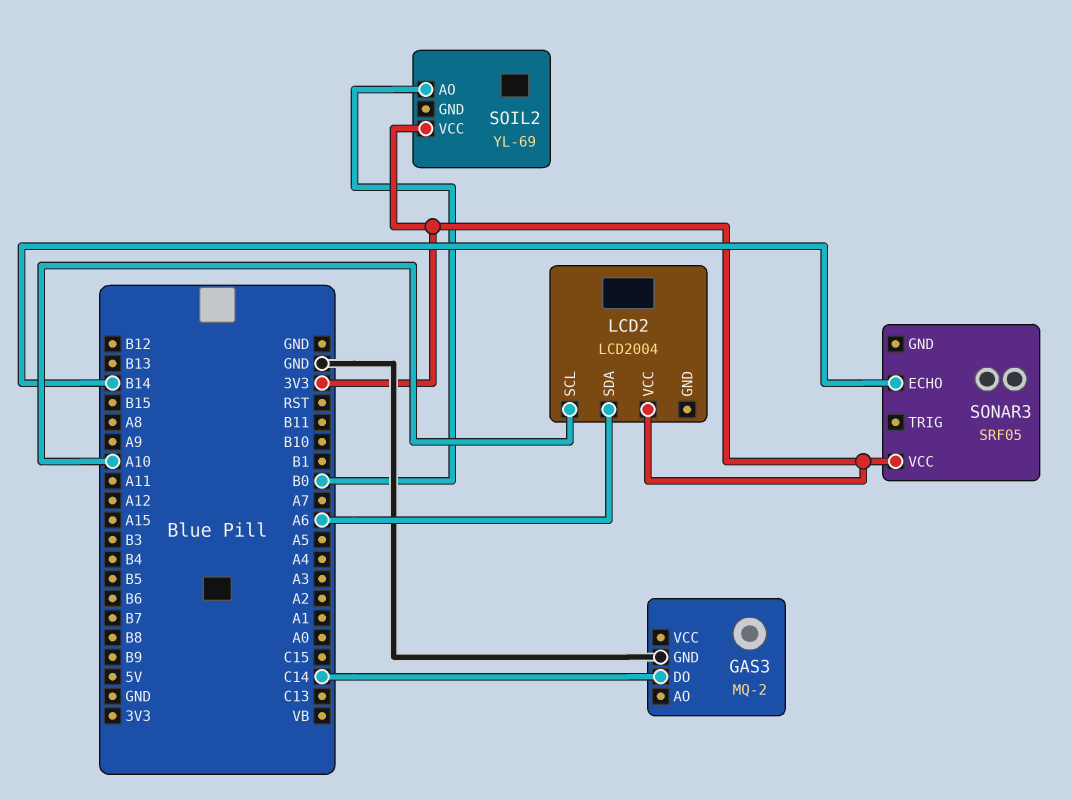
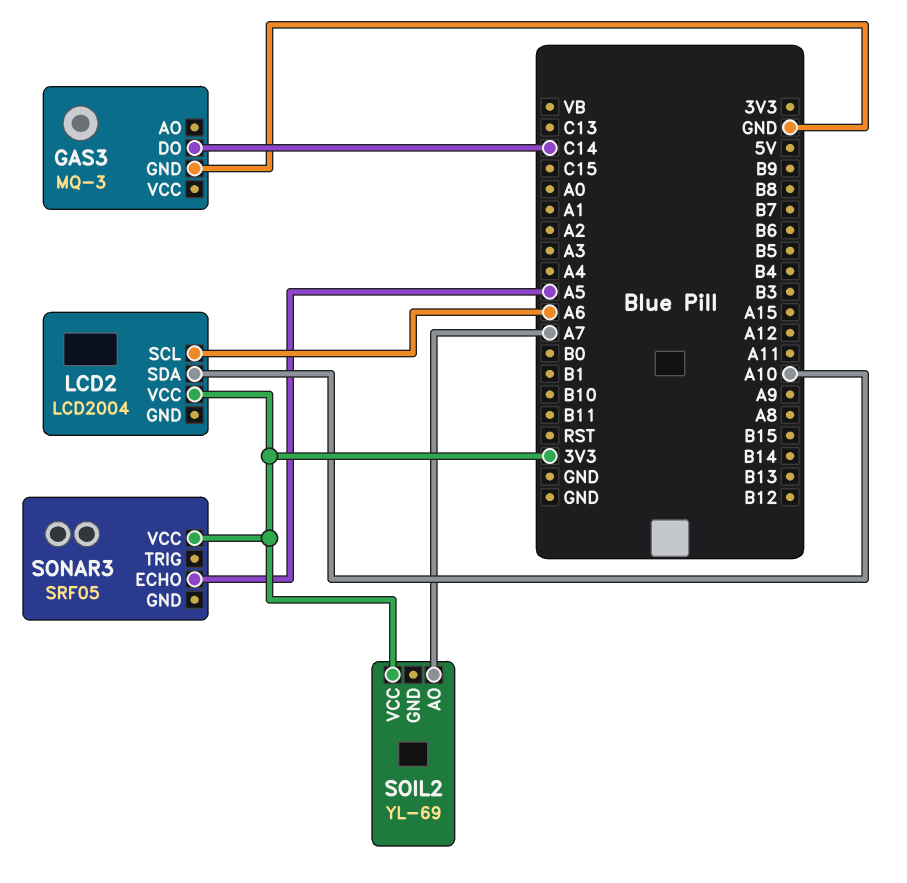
GAS3: MQ-2 -> MQ-3
LCD2 pin SCL: A10 -> A6
LCD2 pin SDA: A6 -> A10
SOIL2 pin AO: B0 -> A7
SONAR3 pin ECHO: B14 -> A5

